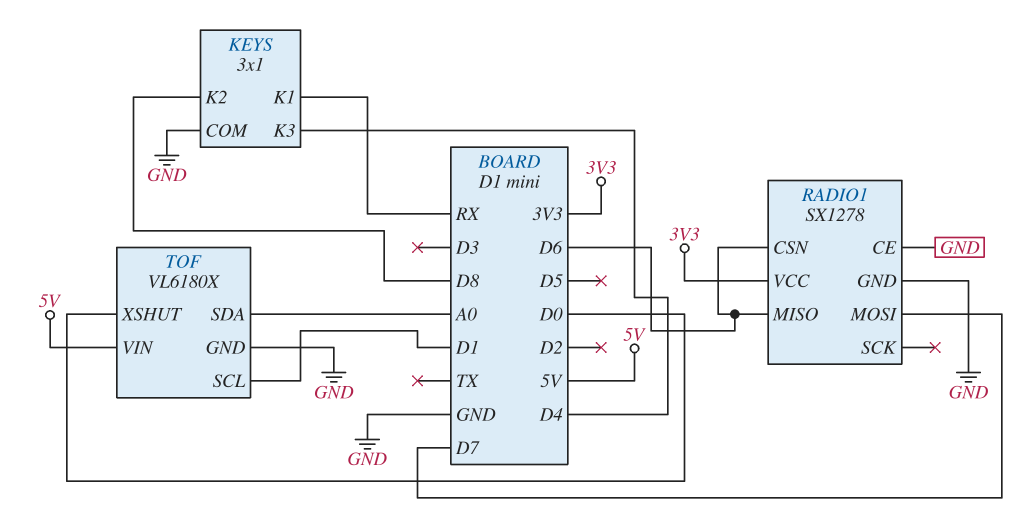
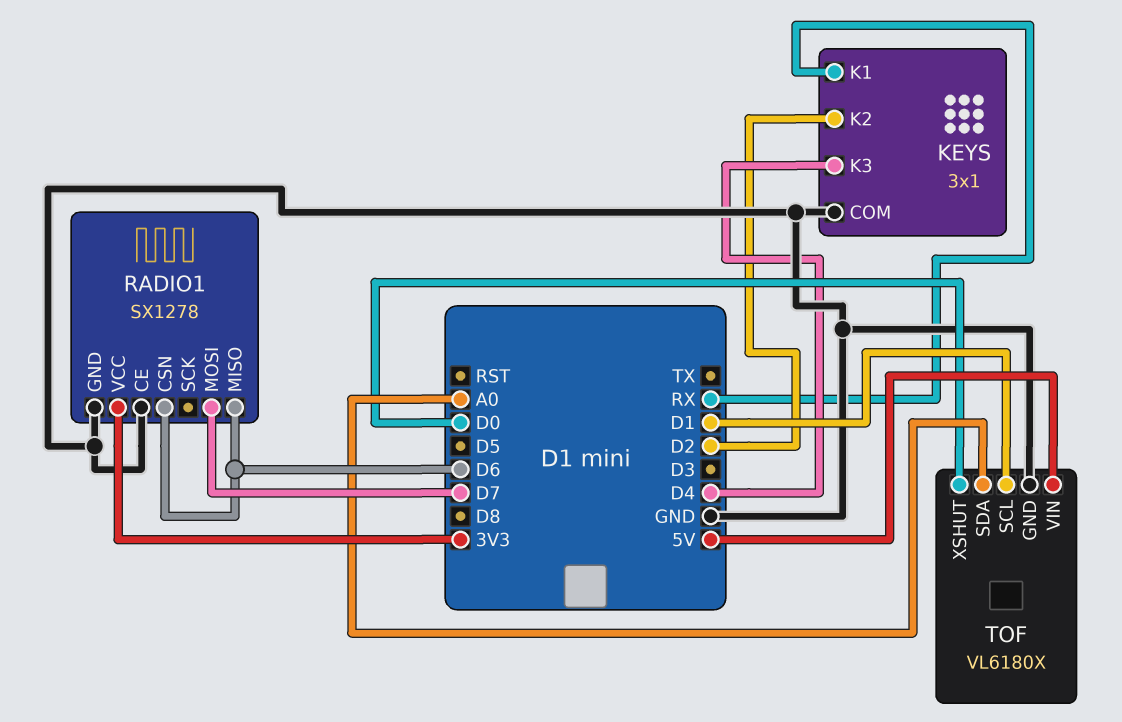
KEYS pin K2: D8 -> D2

